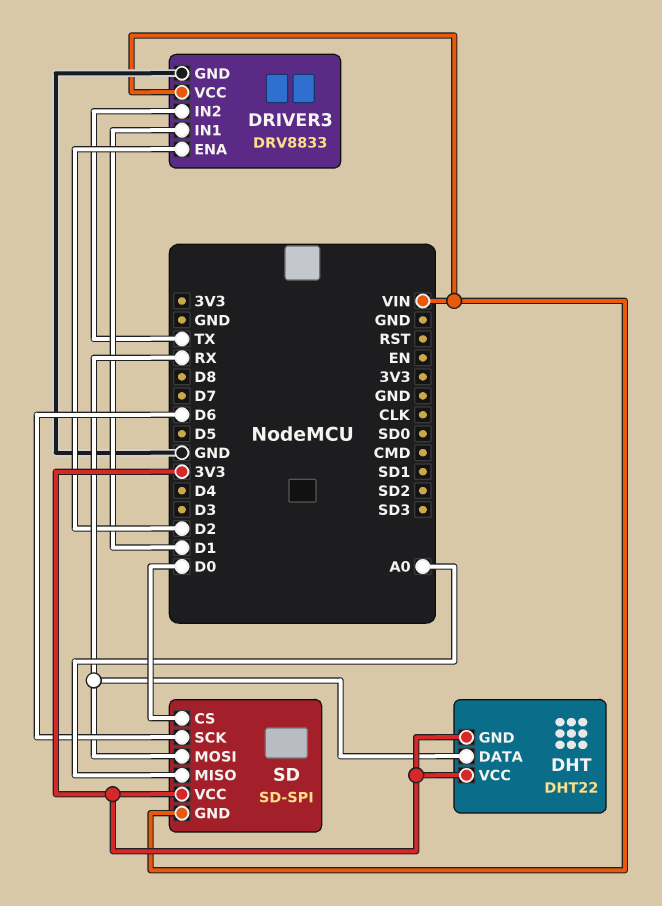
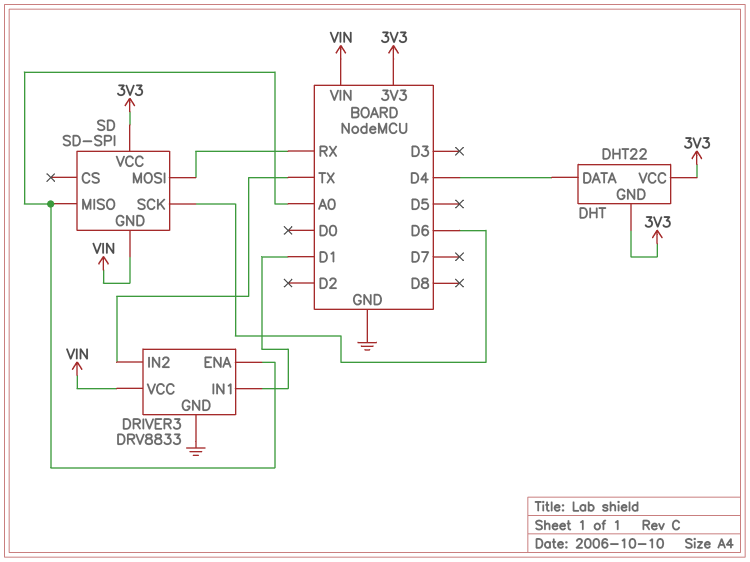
DHT pin DATA: RX -> D4
DRIVER3 pin ENA: D2 -> A0
SD pin CS: D0 -> none

